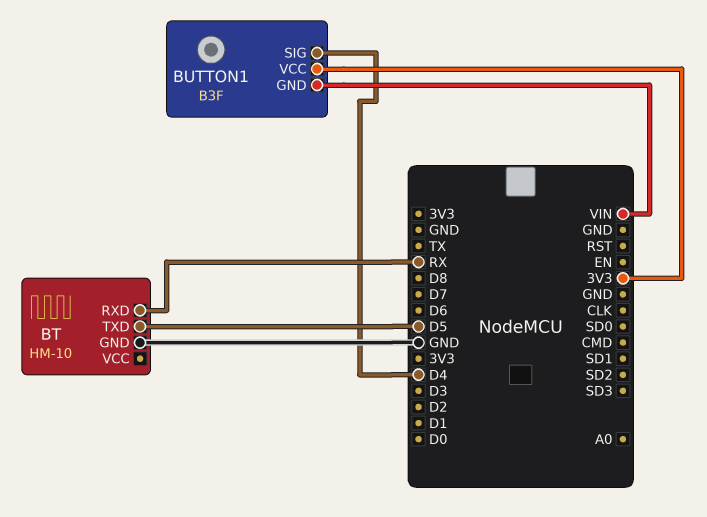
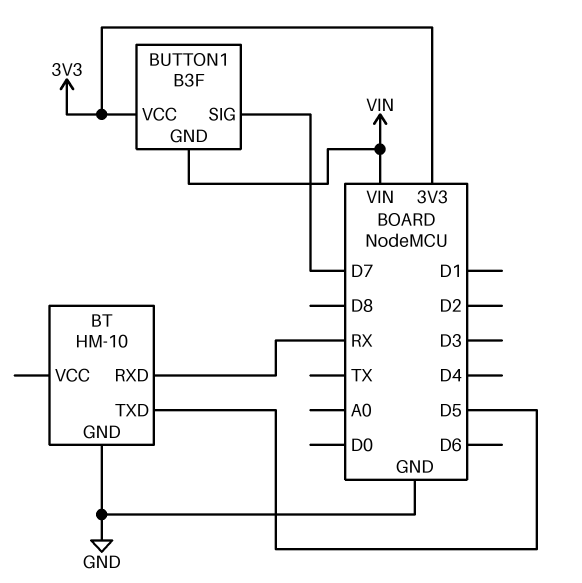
BUTTON1 pin SIG: D4 -> D7

